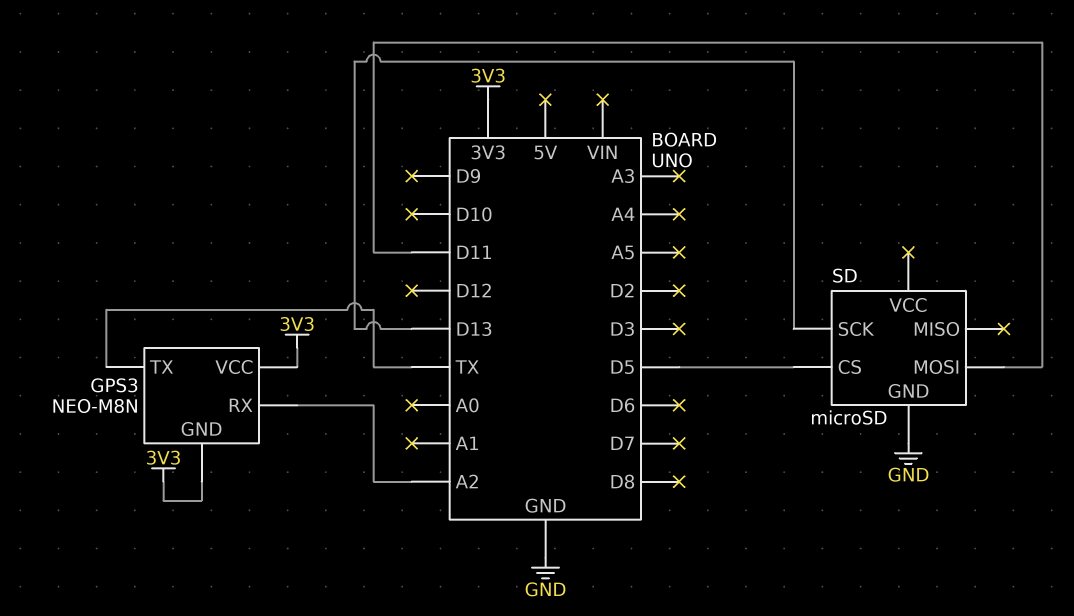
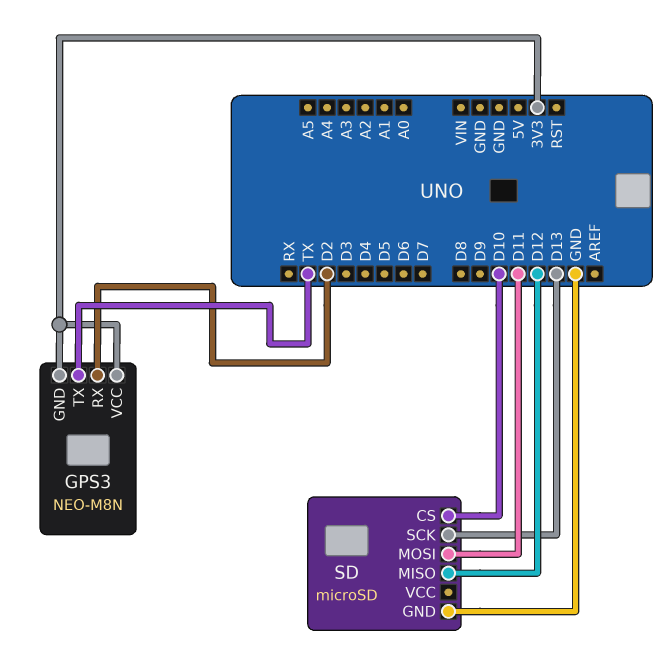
GPS3 pin RX: A2 -> D2
SD pin CS: D5 -> D10
SD pin MISO: none -> D12

